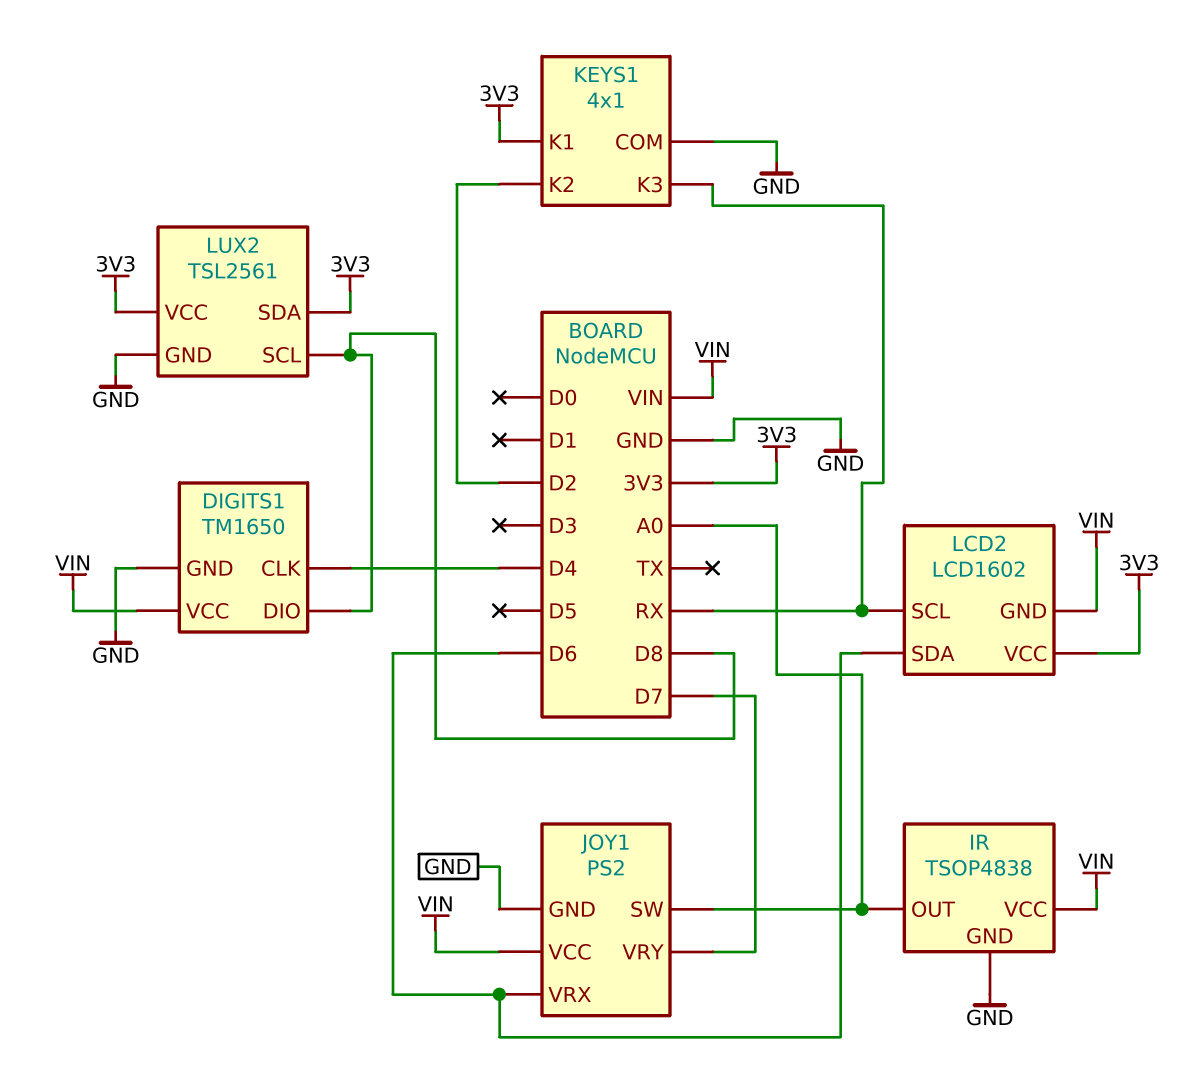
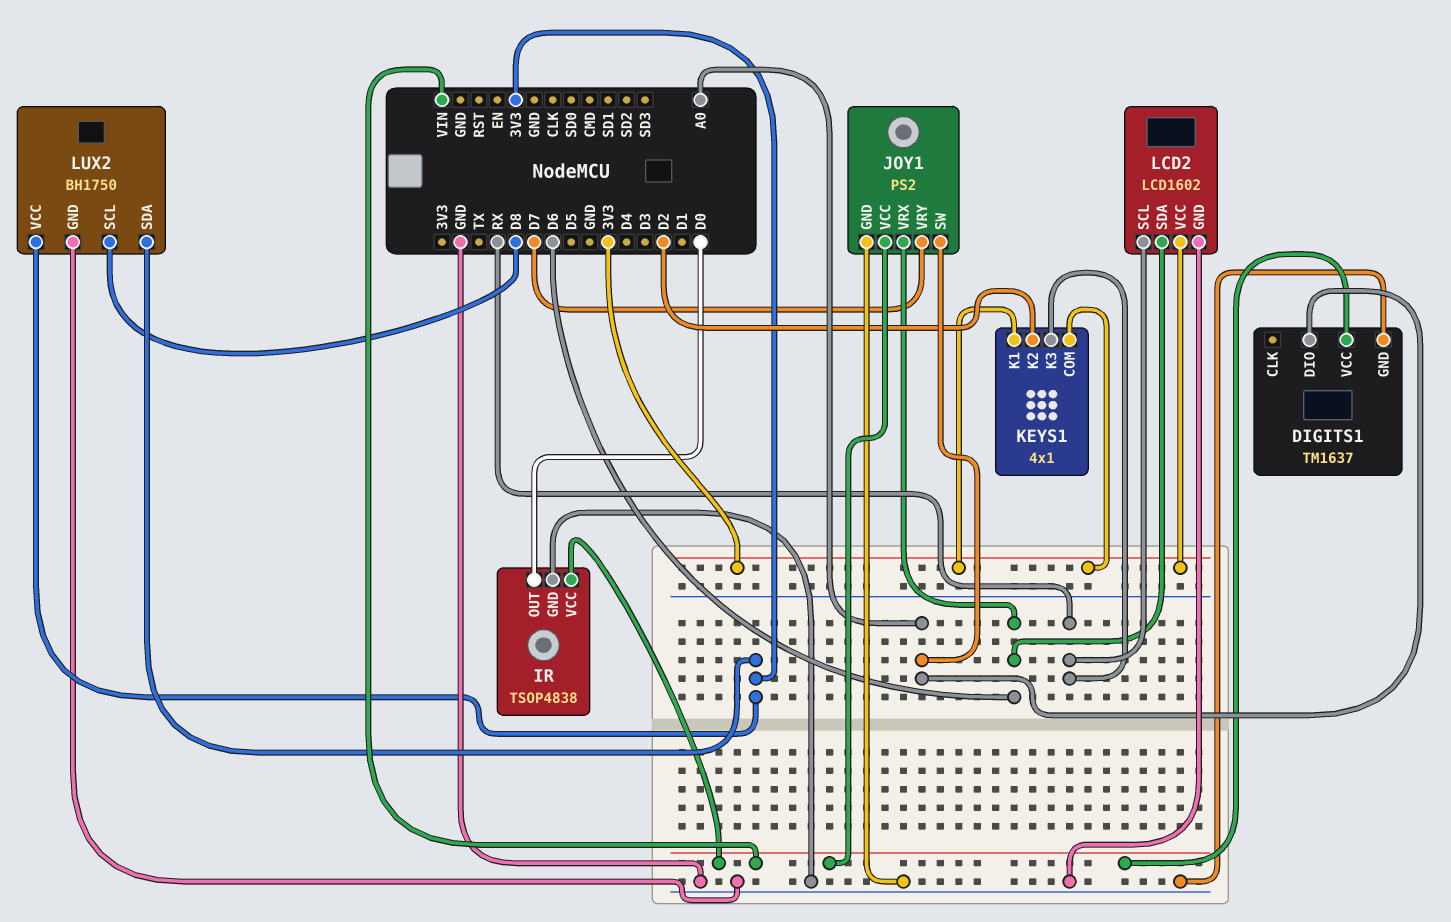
DIGITS1: TM1650 -> TM1637
DIGITS1 pin CLK: D4 -> none
DIGITS1 pin DIO: D8 -> A0
IR pin OUT: A0 -> D0
KEYS1 pin COM: GND -> 3V3
LCD2 pin GND: VIN -> GND
LUX2: TSL2561 -> BH1750

